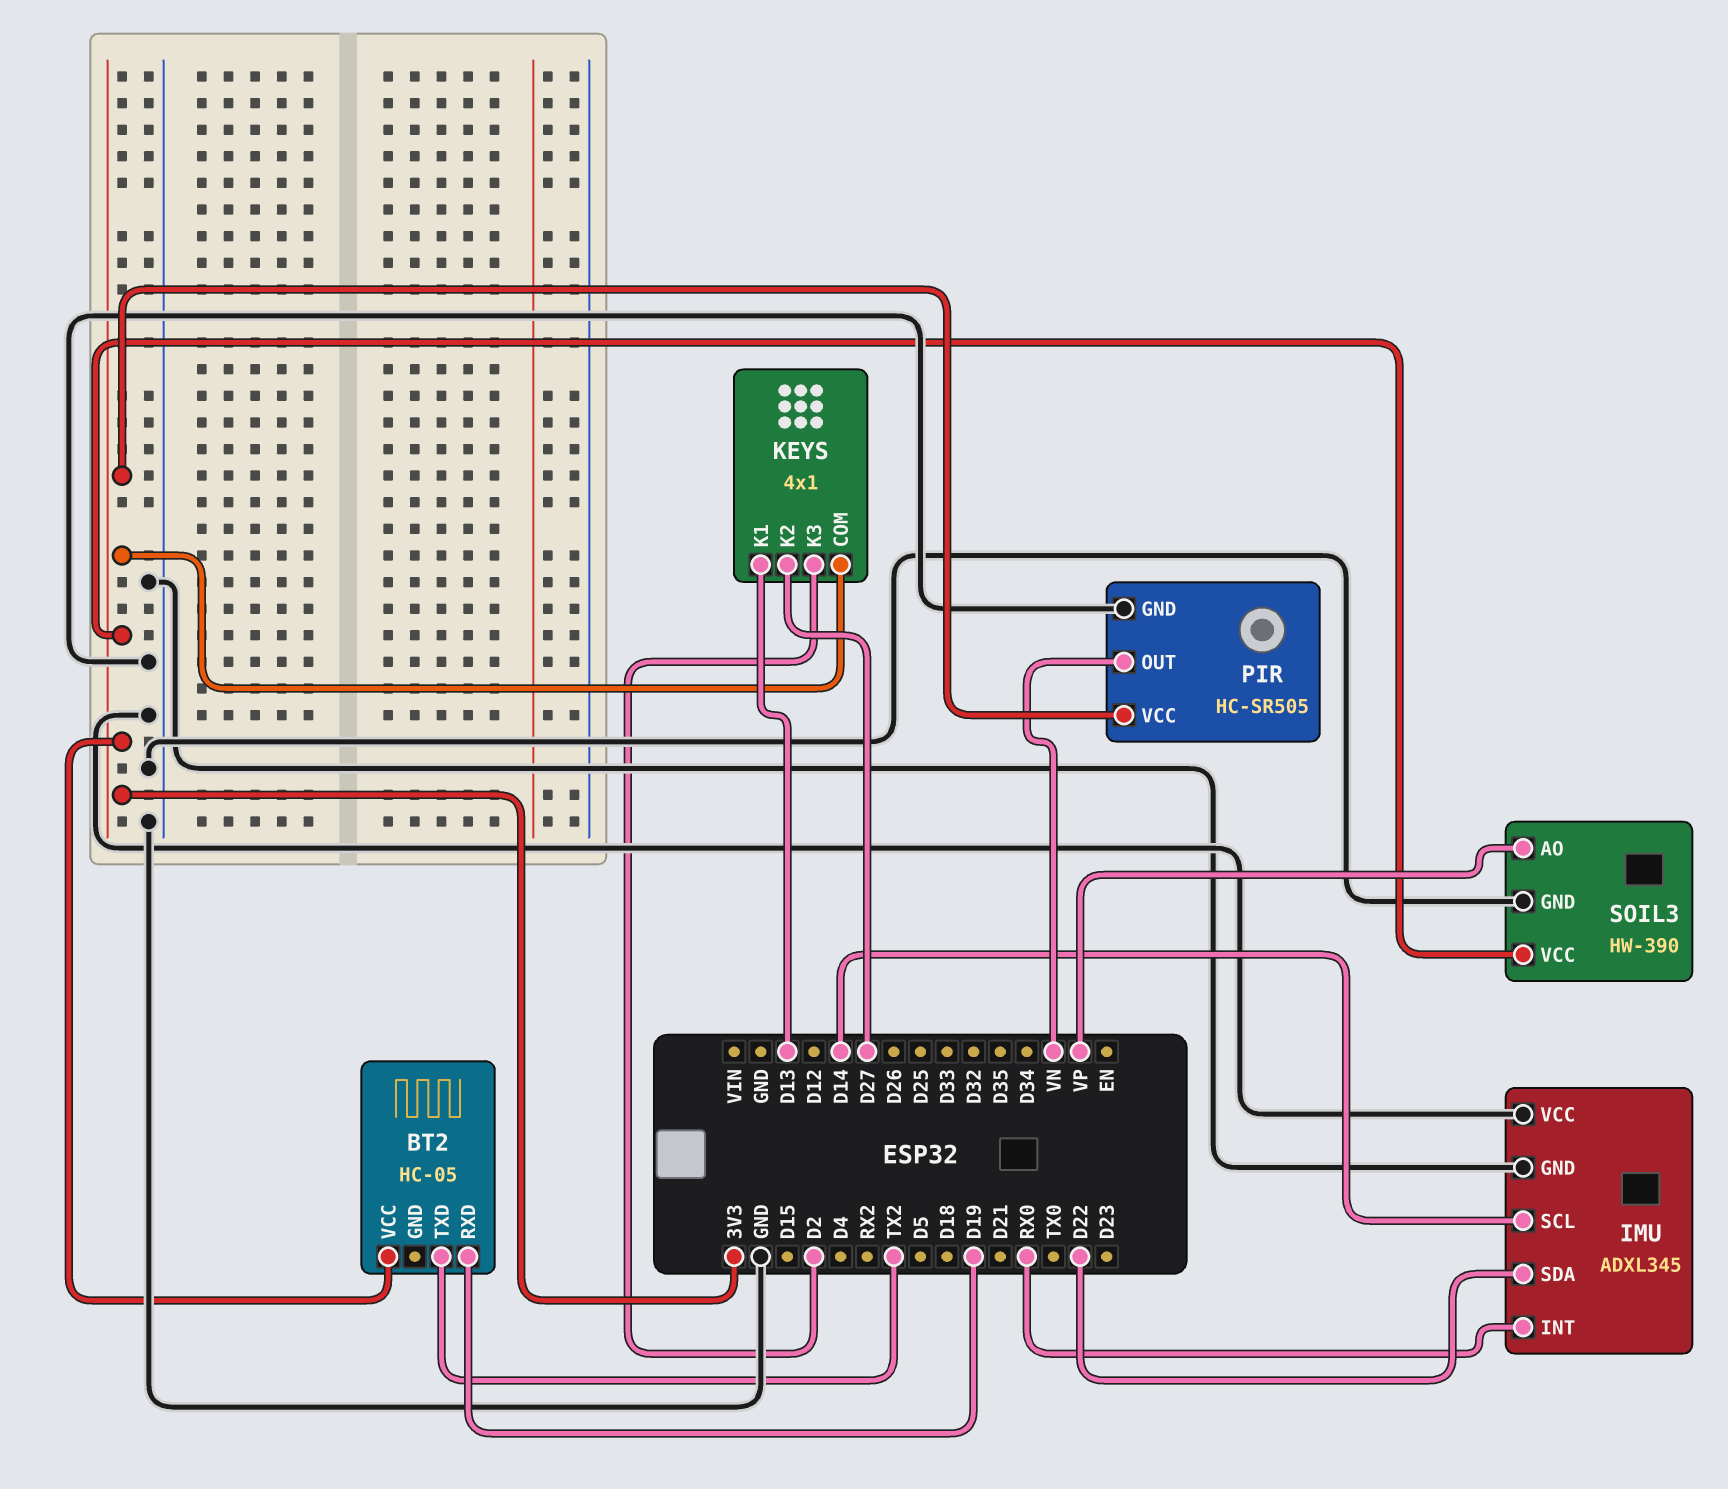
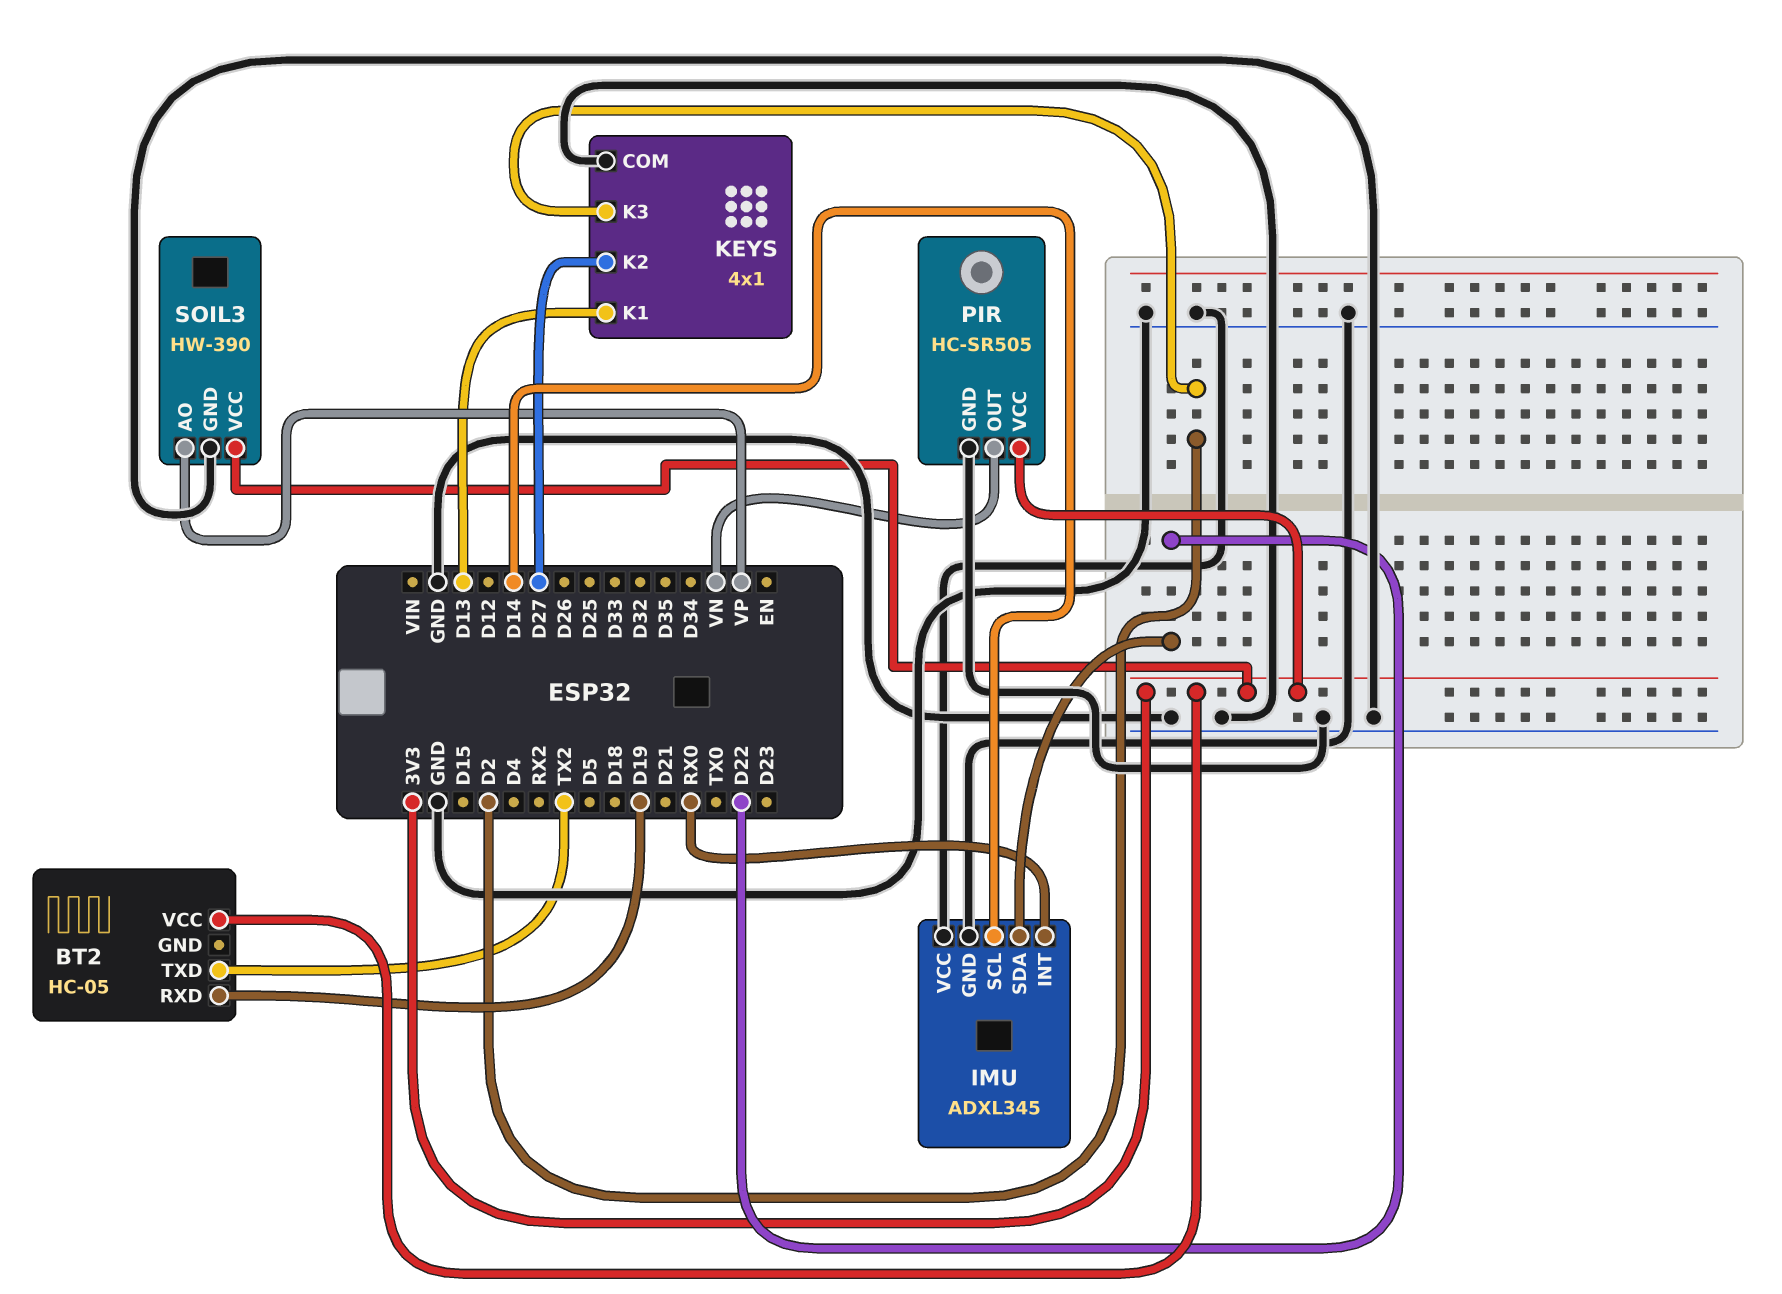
KEYS pin COM: 3V3 -> GND

